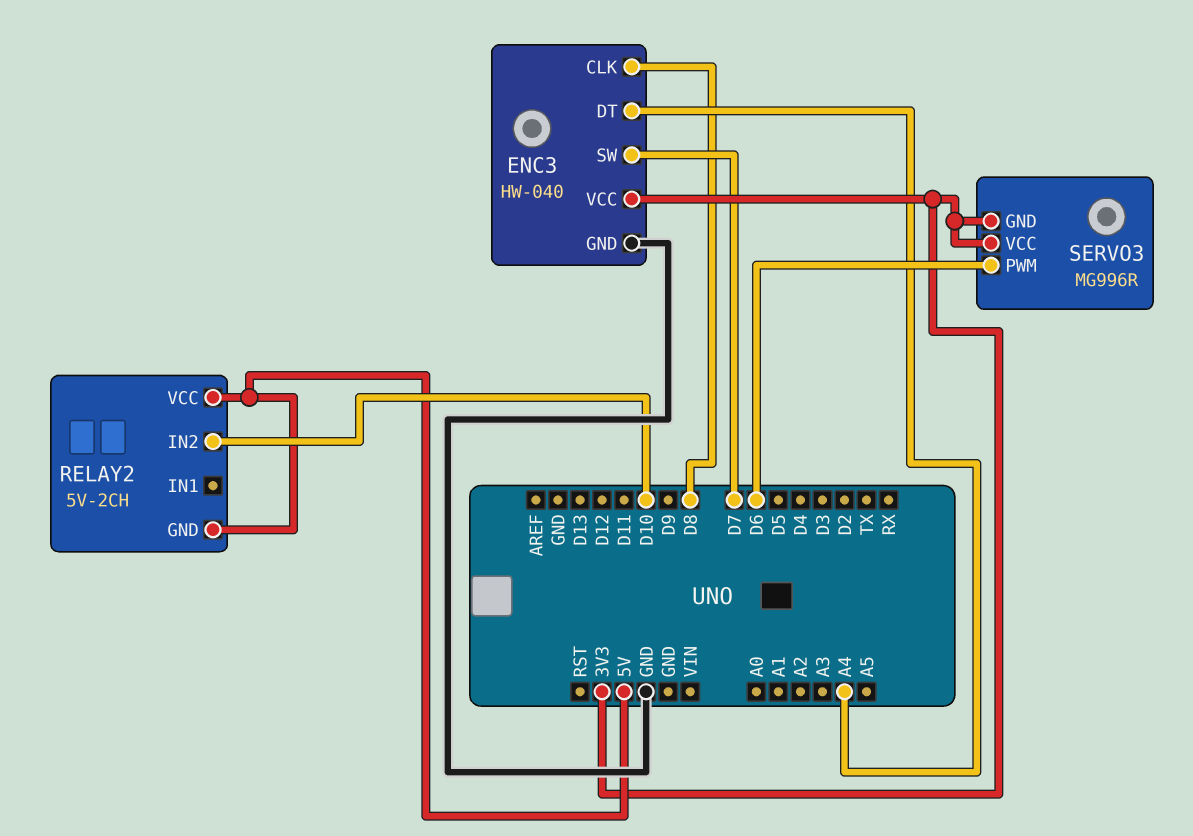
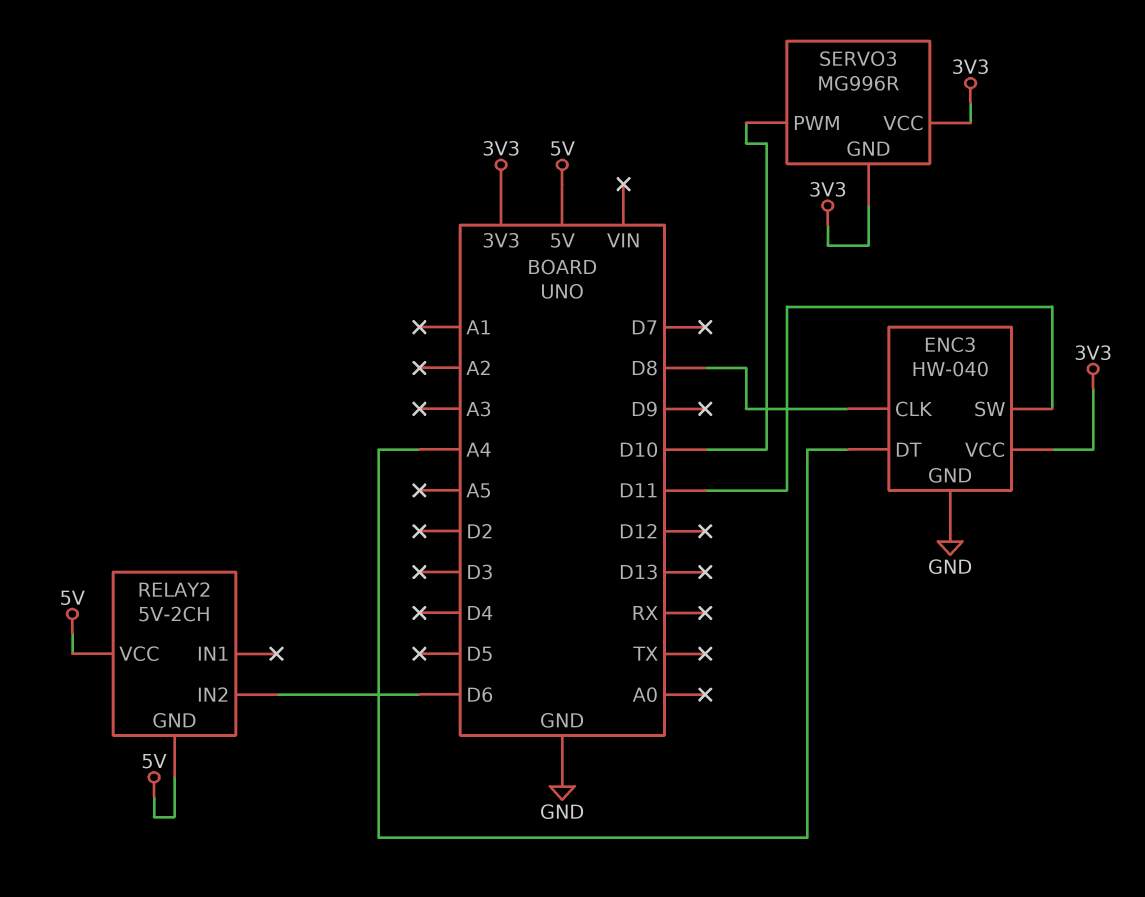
ENC3 pin SW: D7 -> D11
RELAY2 pin IN2: D10 -> D6
SERVO3 pin PWM: D6 -> D10

